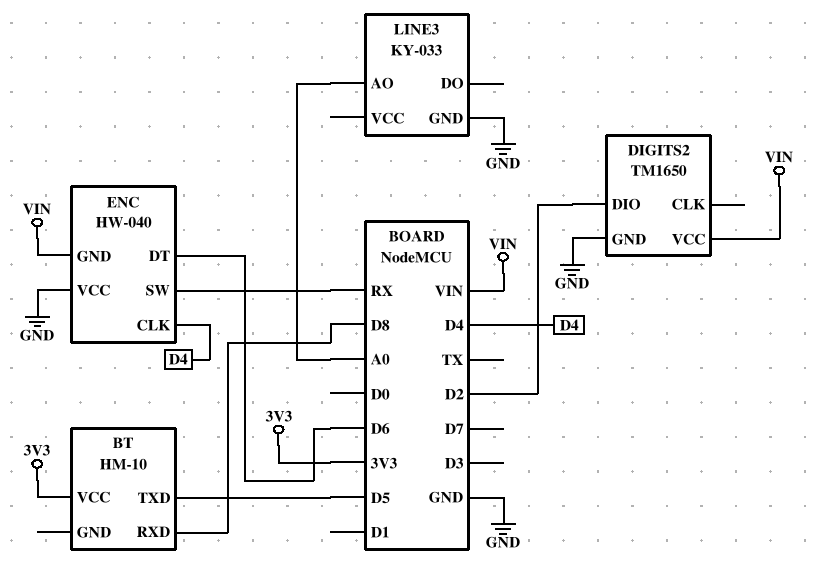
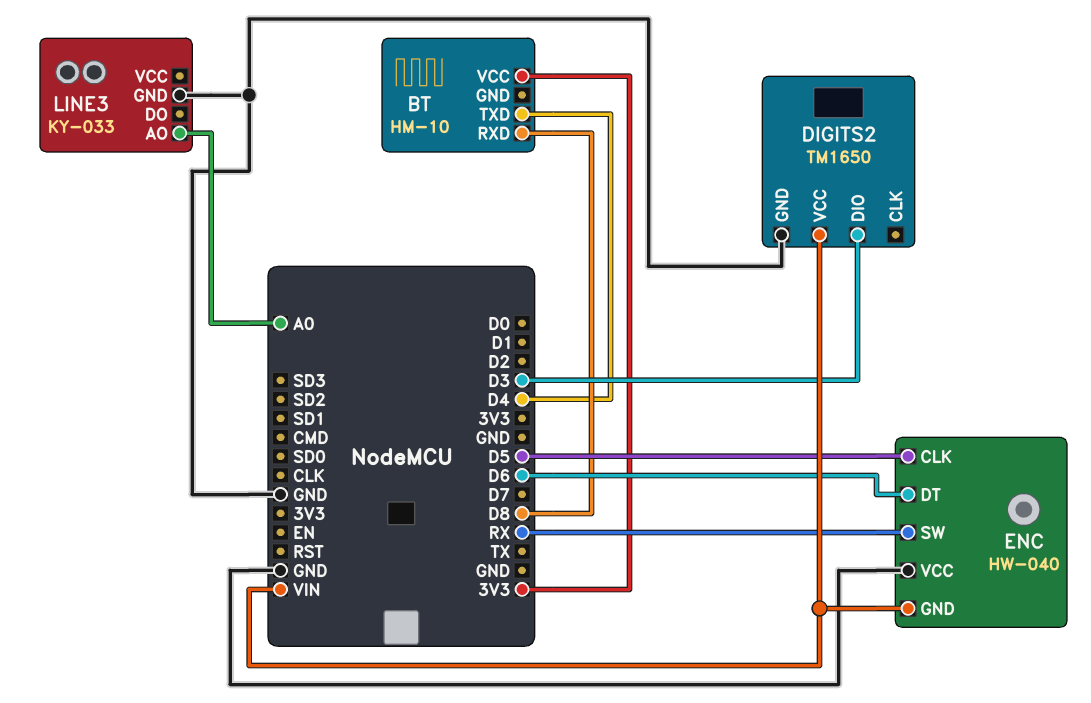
BT pin TXD: D5 -> D4
DIGITS2 pin DIO: D2 -> D3
ENC pin CLK: D4 -> D5

